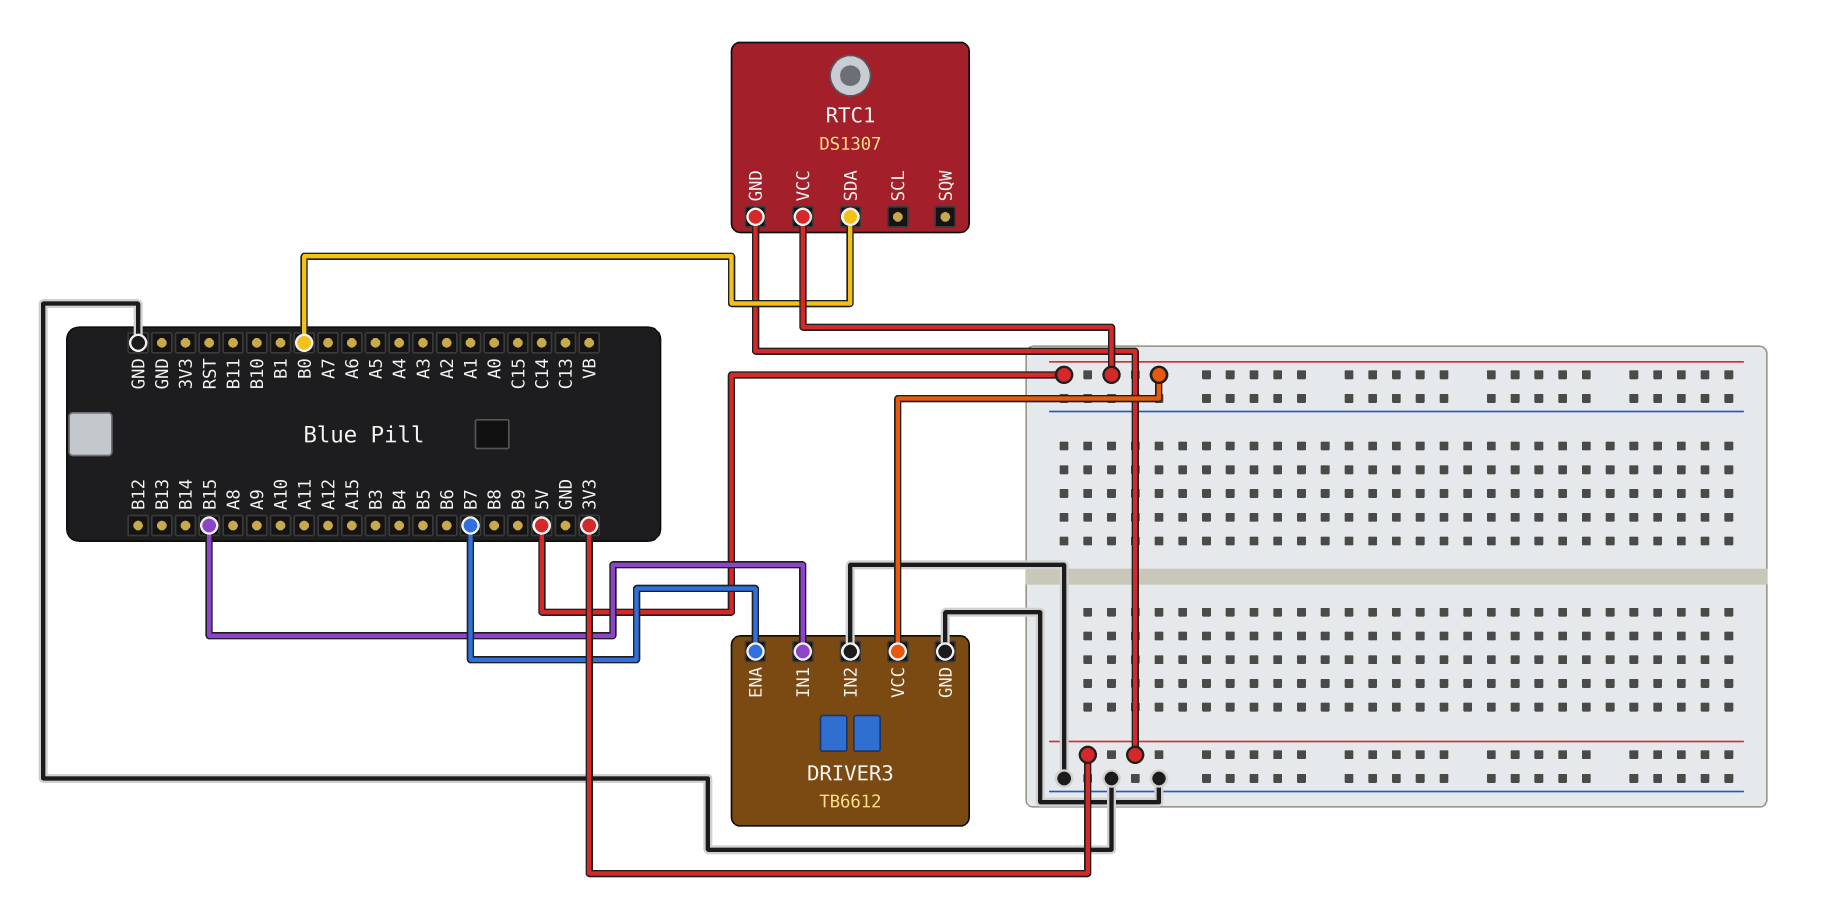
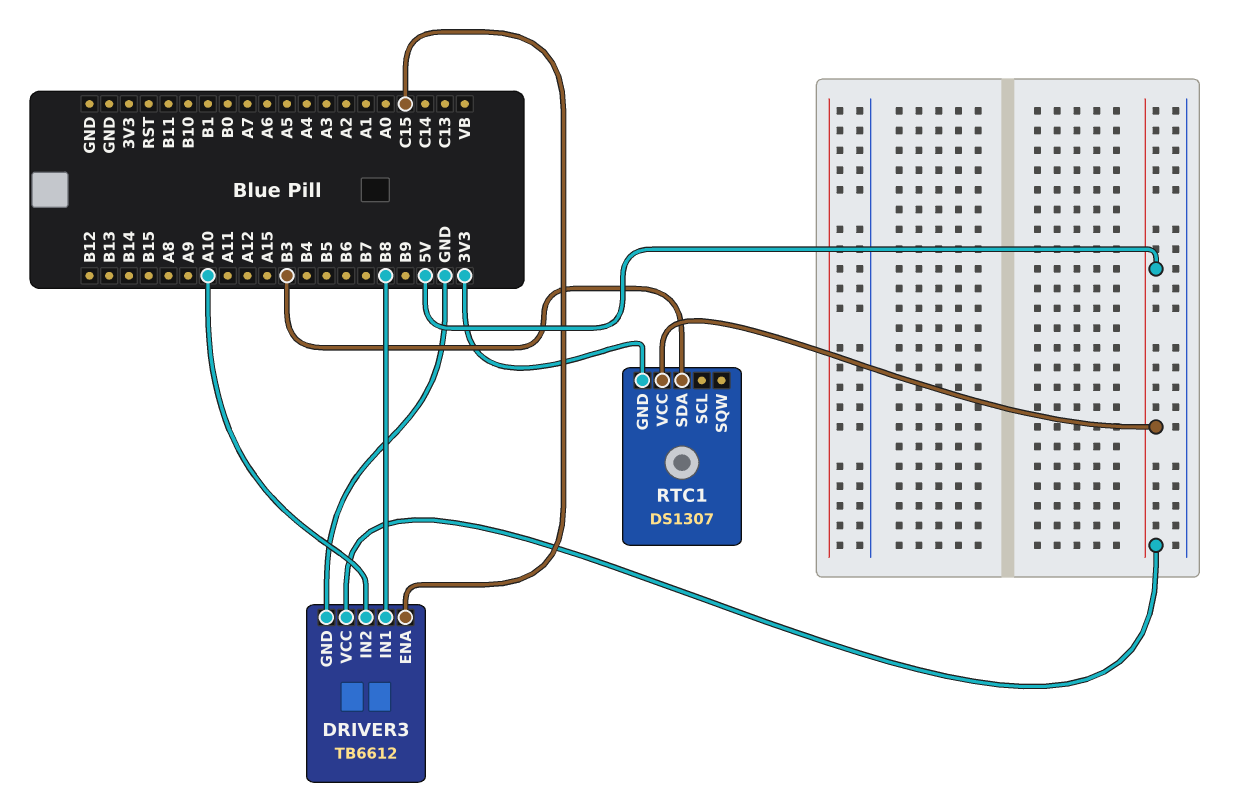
DRIVER3 pin ENA: B7 -> C15
DRIVER3 pin IN1: B15 -> B8
DRIVER3 pin IN2: GND -> A10
RTC1 pin SDA: B0 -> B3

